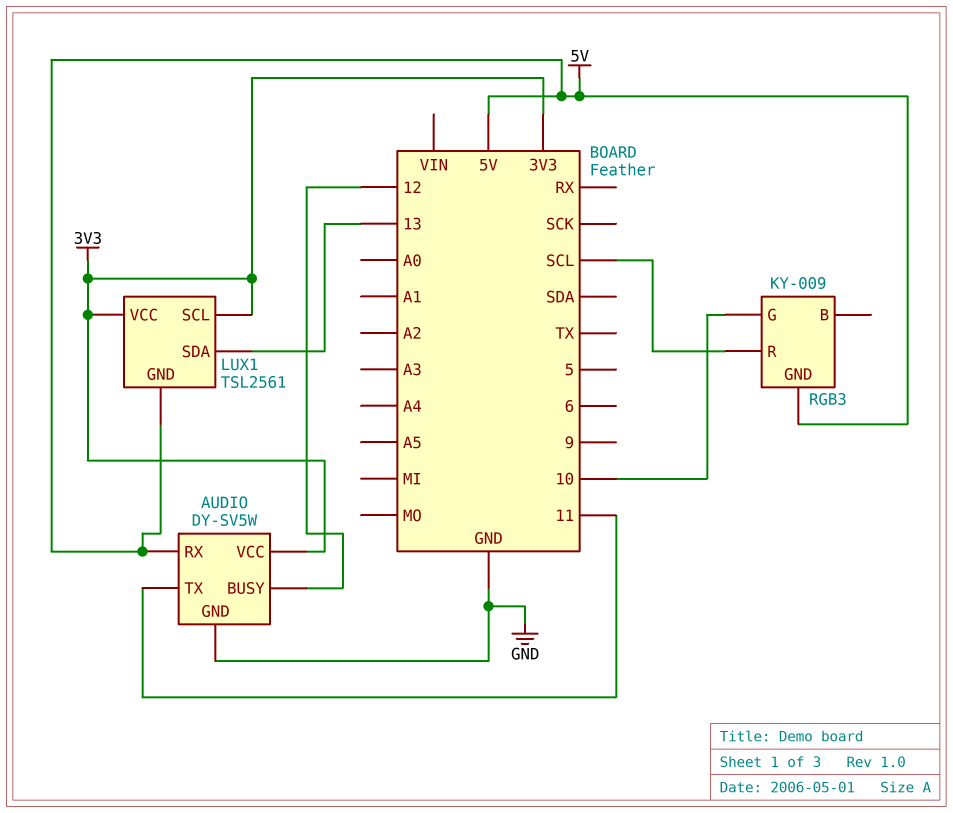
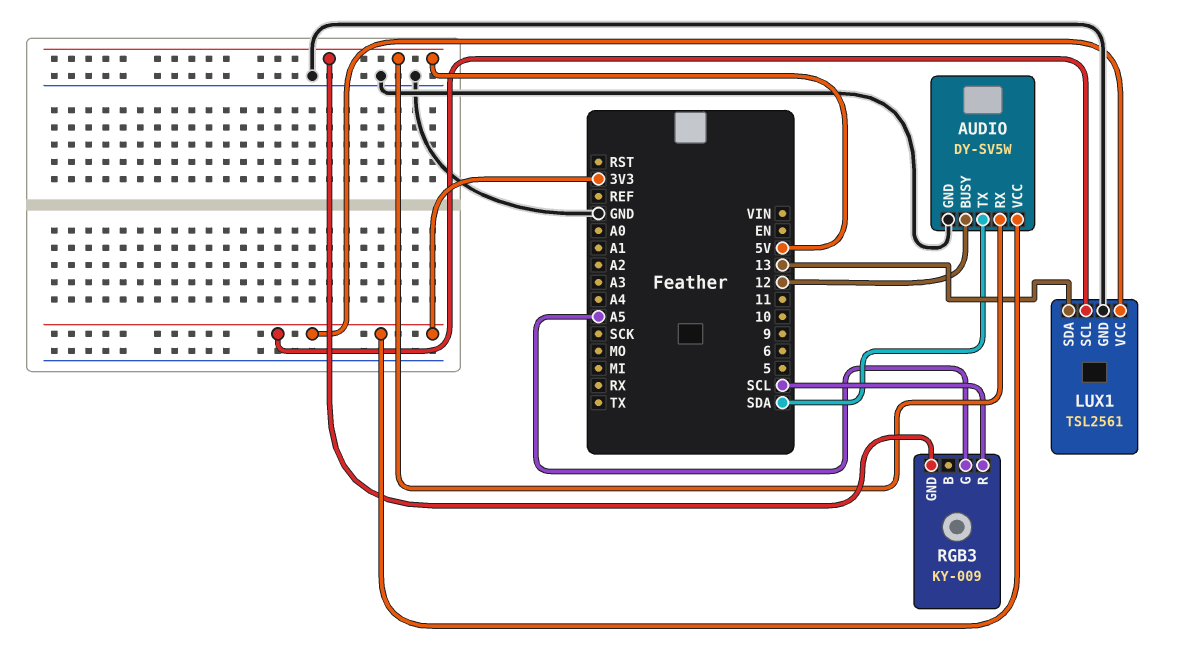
AUDIO pin TX: 11 -> SDA
LUX1 pin GND: 5V -> GND
RGB3 pin G: 10 -> A5

